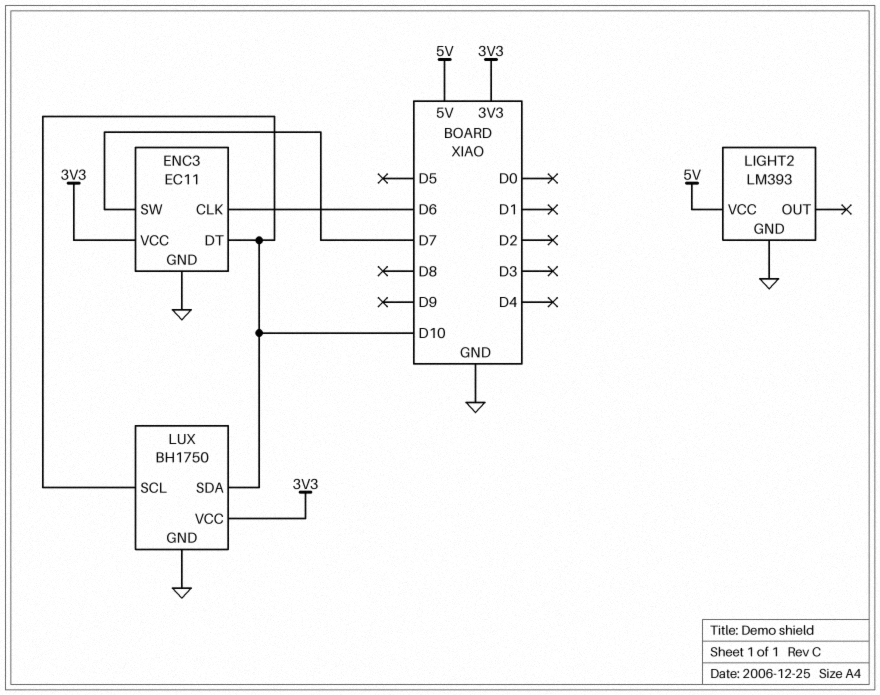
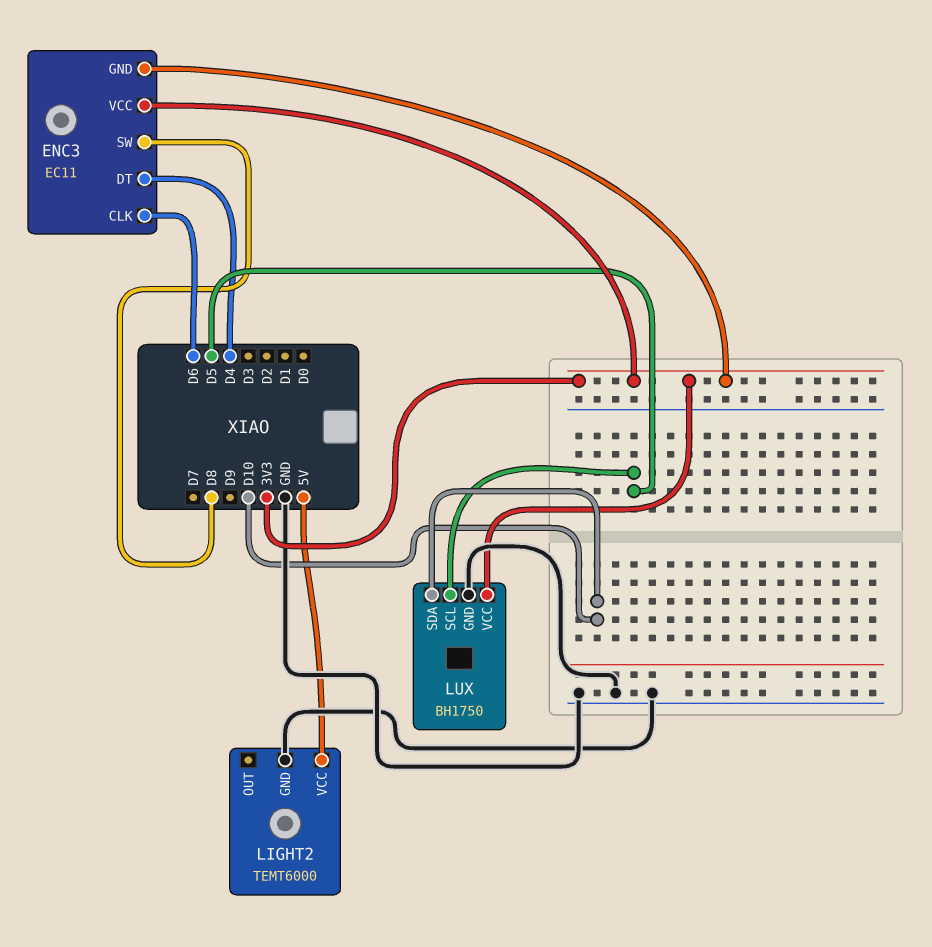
ENC3 pin DT: D10 -> D4
ENC3 pin GND: GND -> 3V3
ENC3 pin SW: D7 -> D8
LIGHT2: LM393 -> TEMT6000
LUX pin SCL: D10 -> D5

